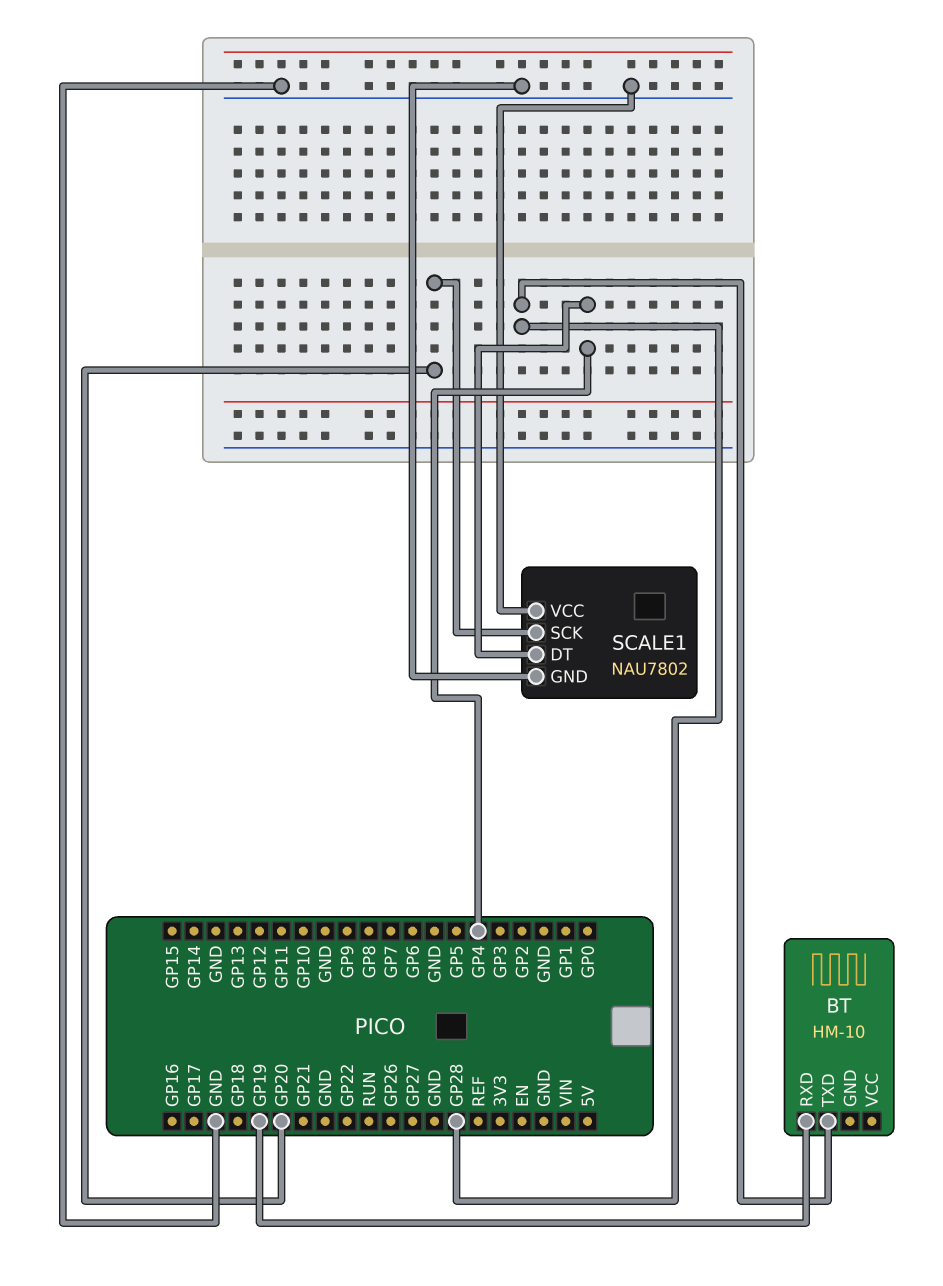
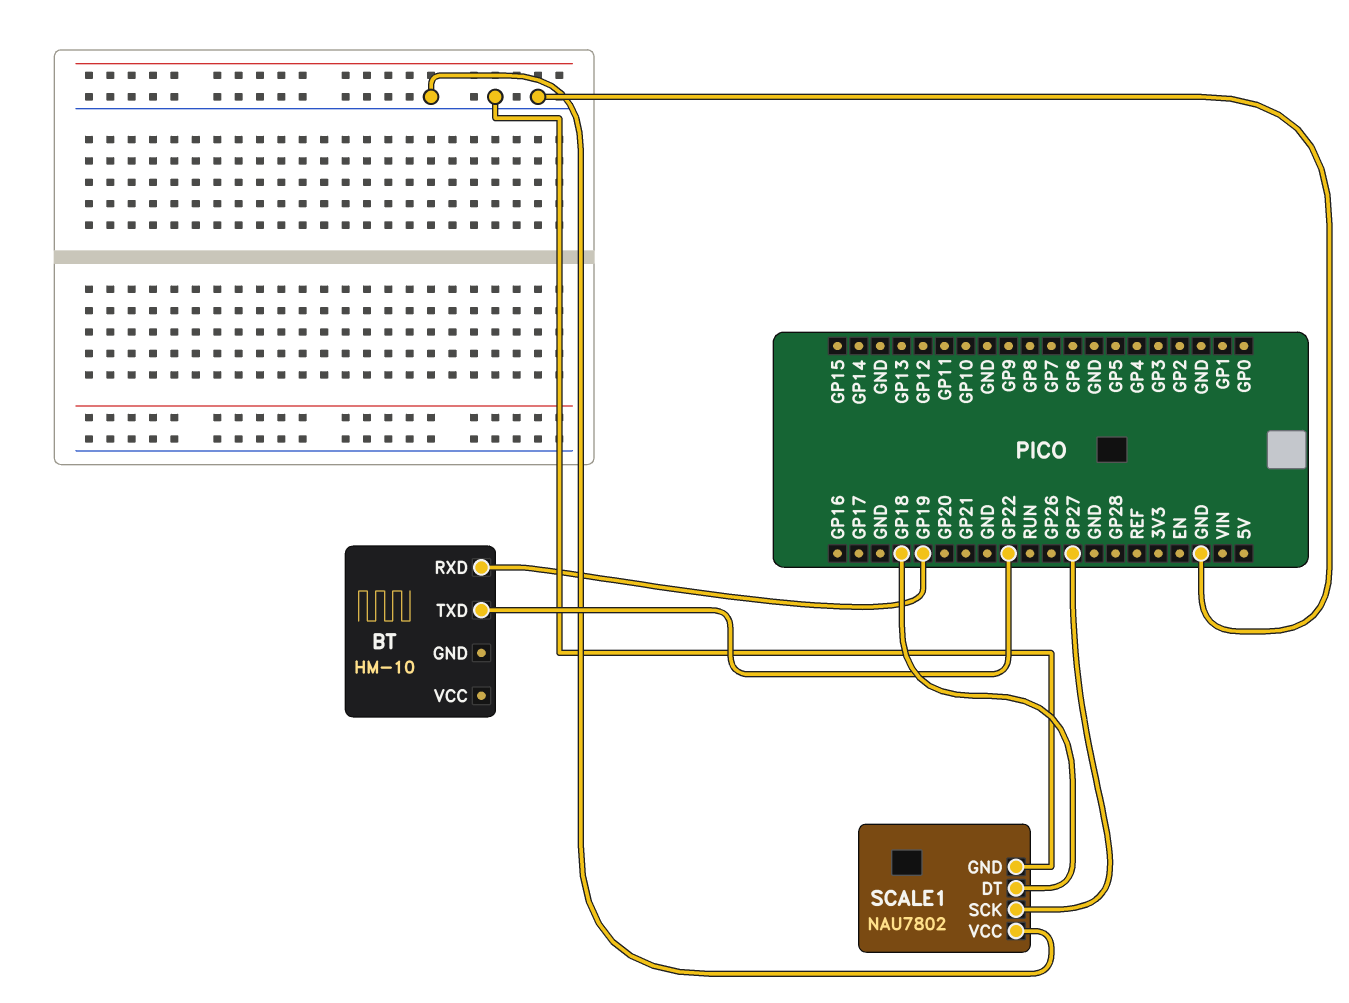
BT pin TXD: GP28 -> GP22
SCALE1 pin DT: GP4 -> GP18
SCALE1 pin SCK: GP20 -> GP27

